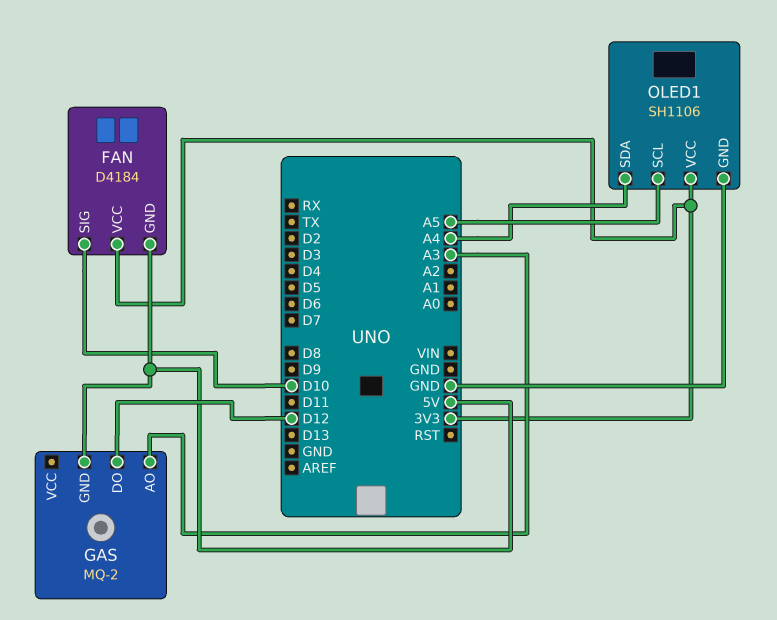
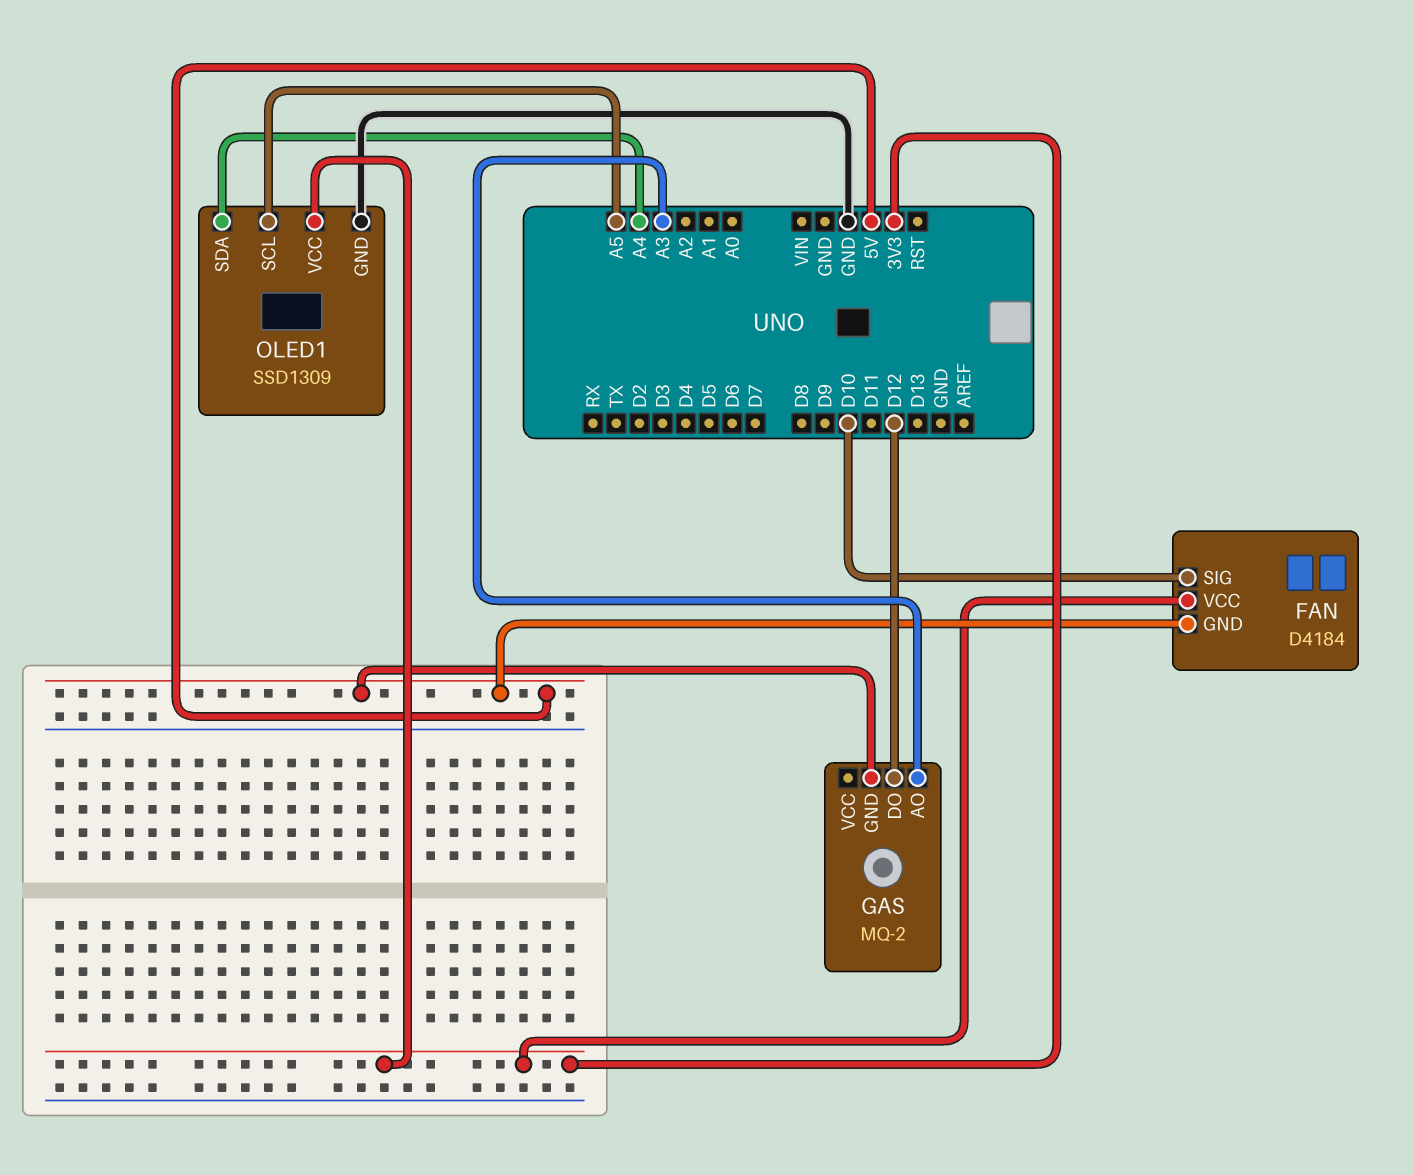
OLED1: SH1106 -> SSD1309

